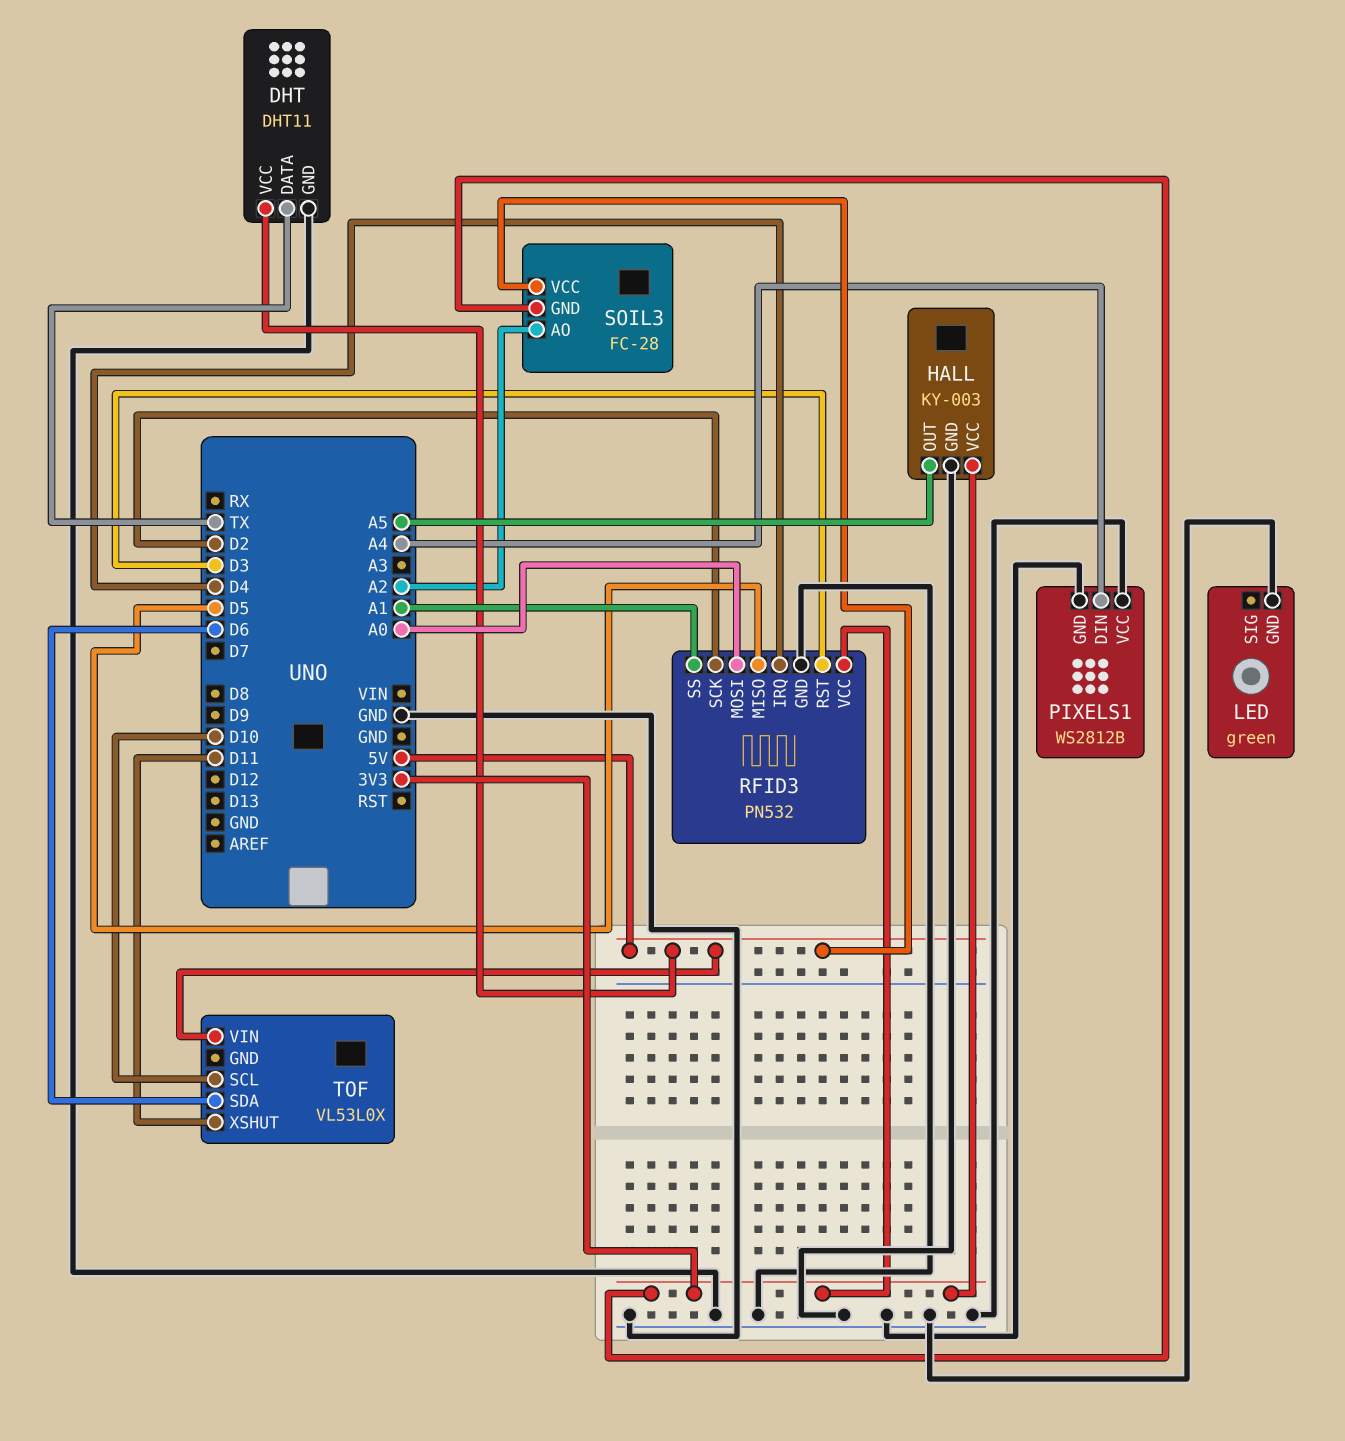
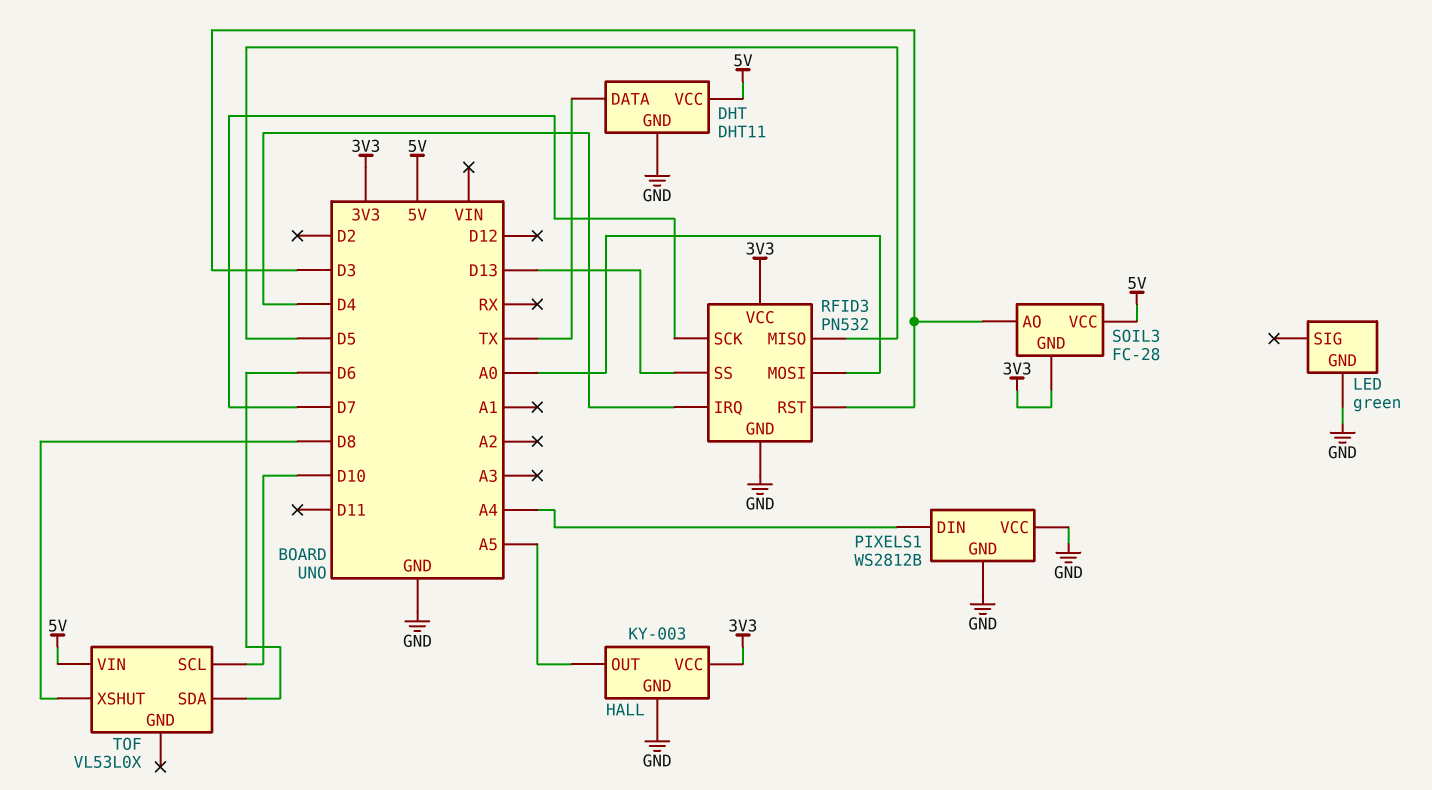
RFID3 pin SCK: D2 -> D7
RFID3 pin SS: A1 -> D13
SOIL3 pin AO: A2 -> D3
TOF pin XSHUT: D11 -> D8

